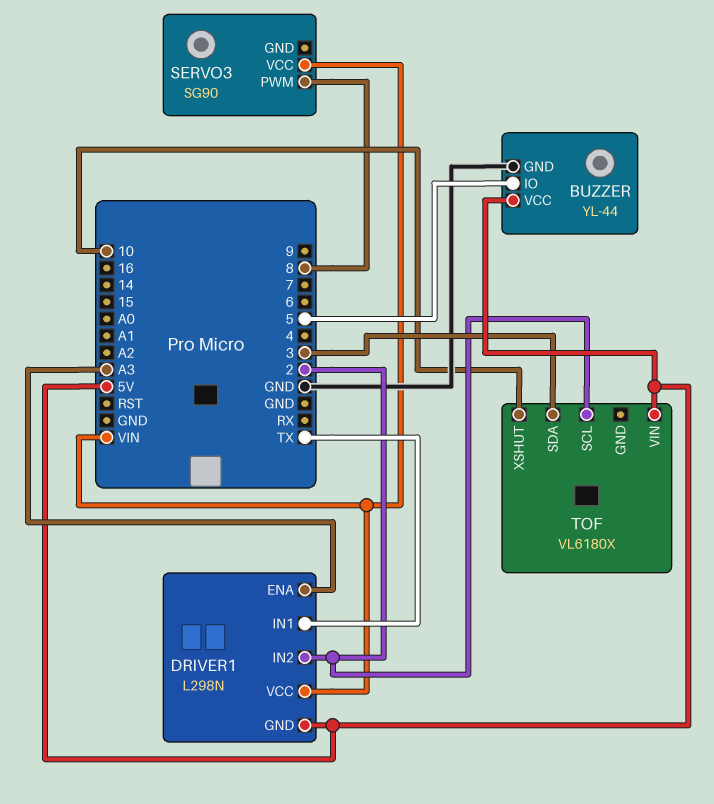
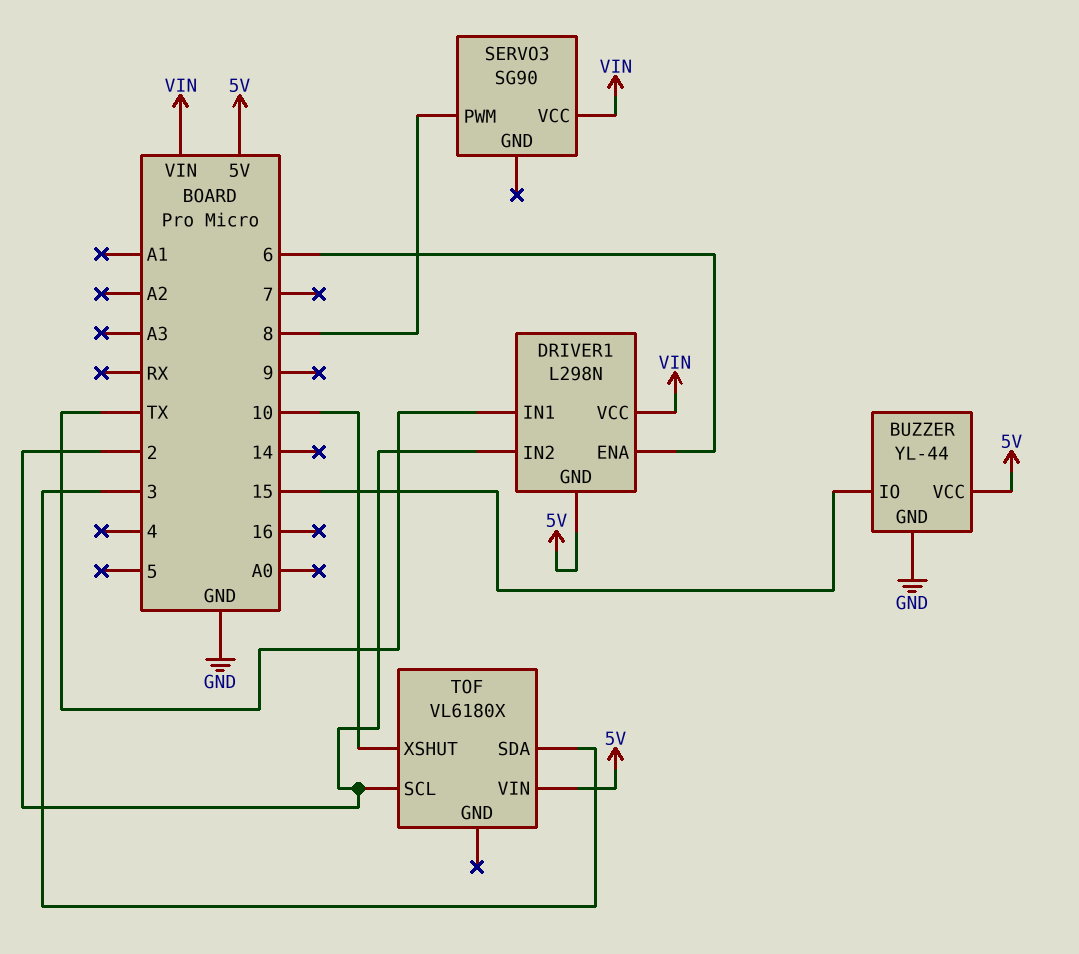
BUZZER pin IO: 5 -> 15
DRIVER1 pin ENA: A3 -> 6

